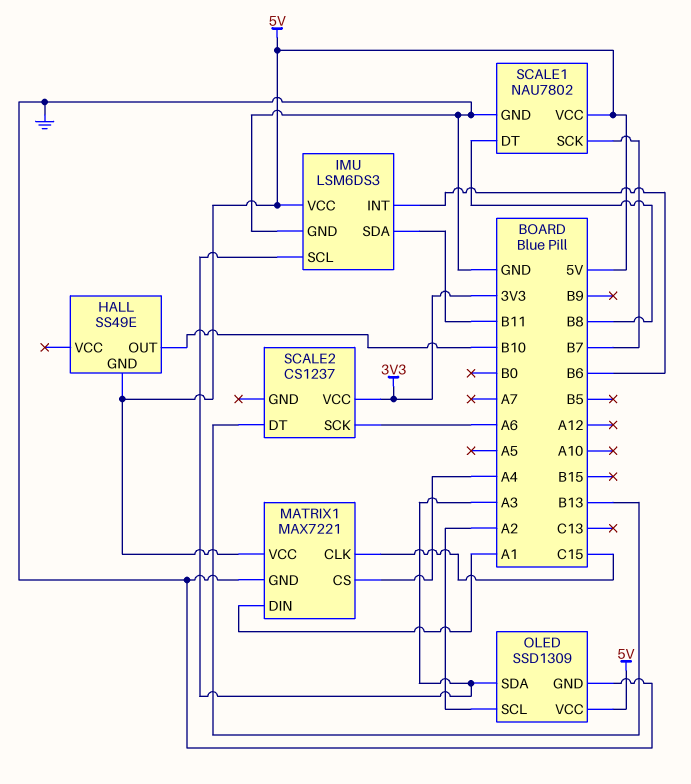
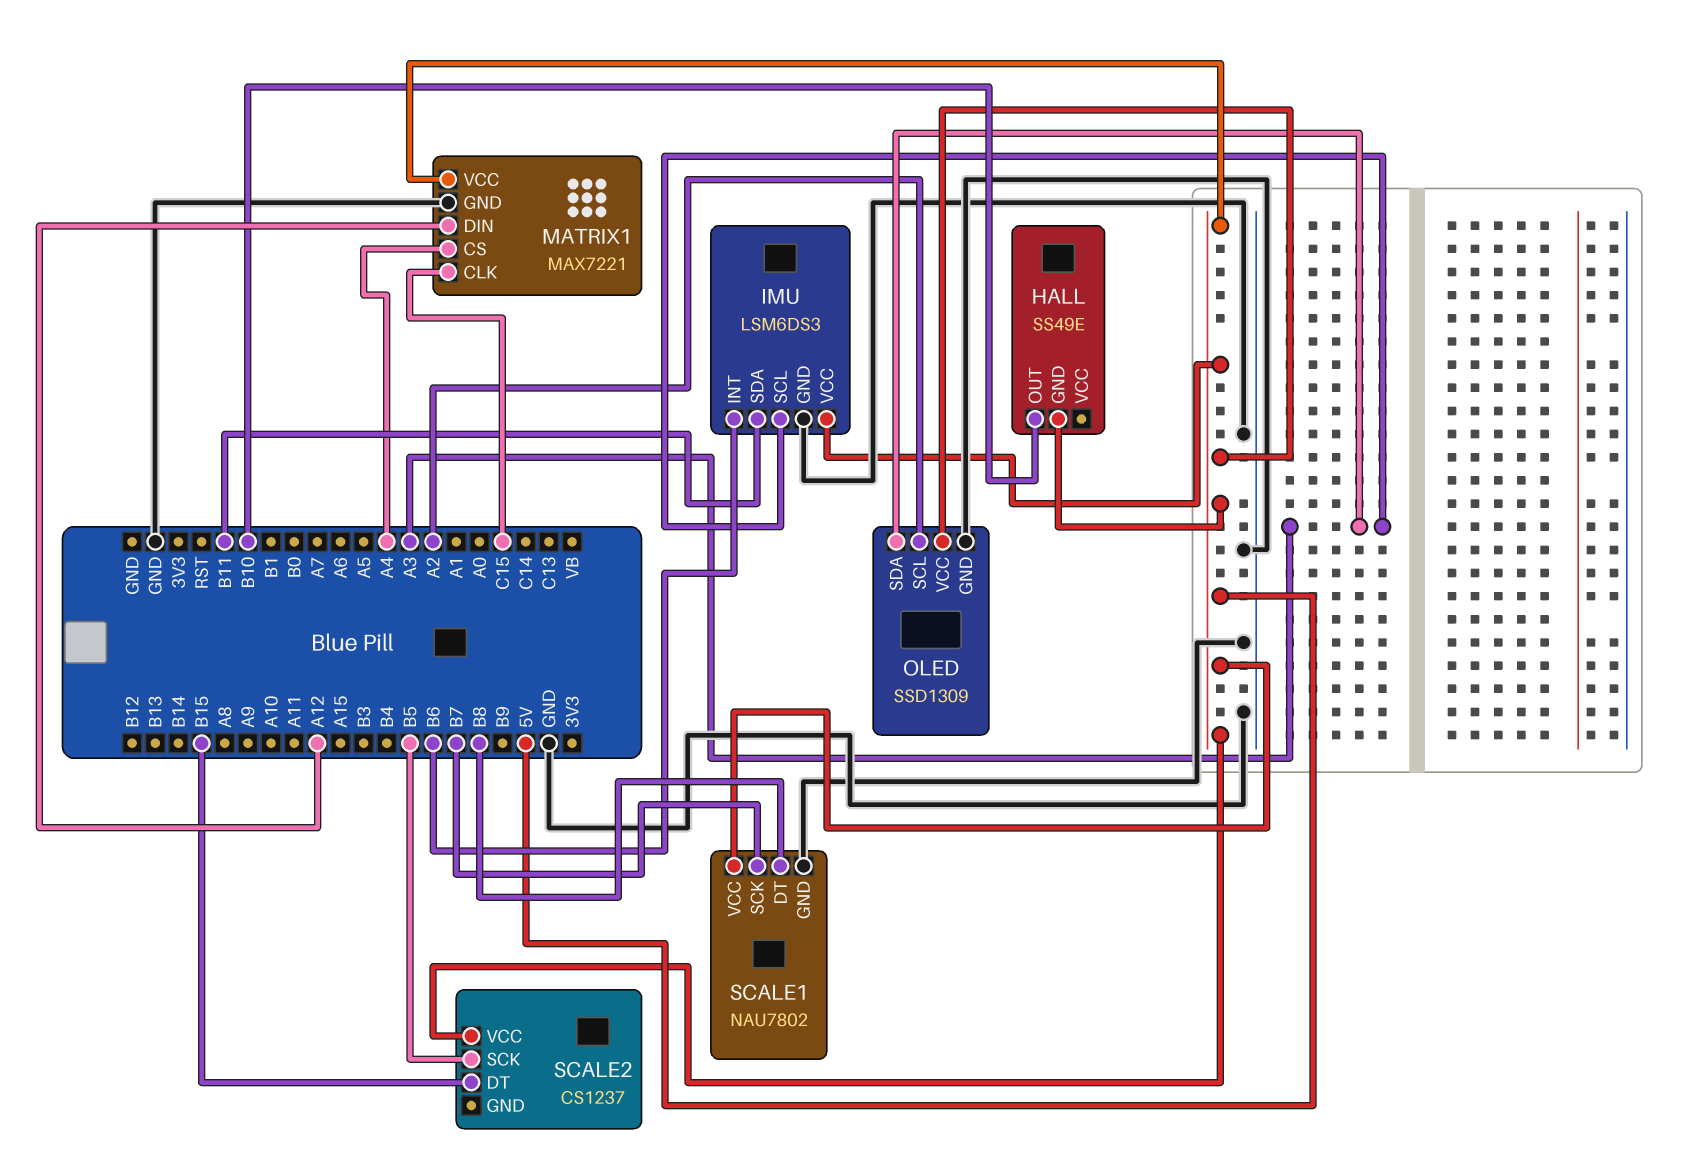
MATRIX1 pin DIN: A1 -> A12
SCALE2 pin DT: B13 -> B15
SCALE2 pin SCK: A6 -> B5
SCALE2 pin VCC: 3V3 -> 5V

